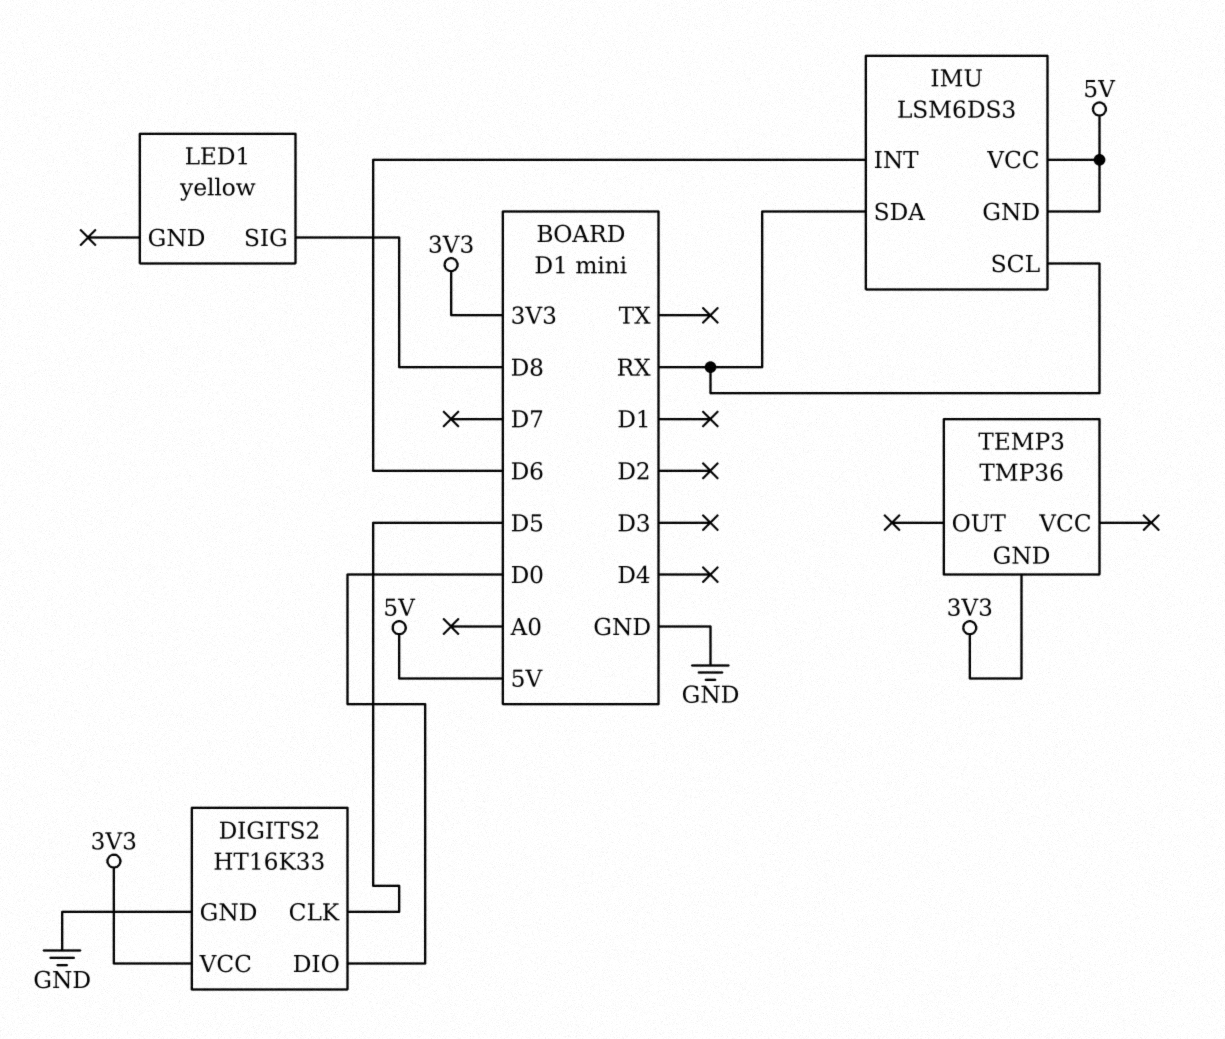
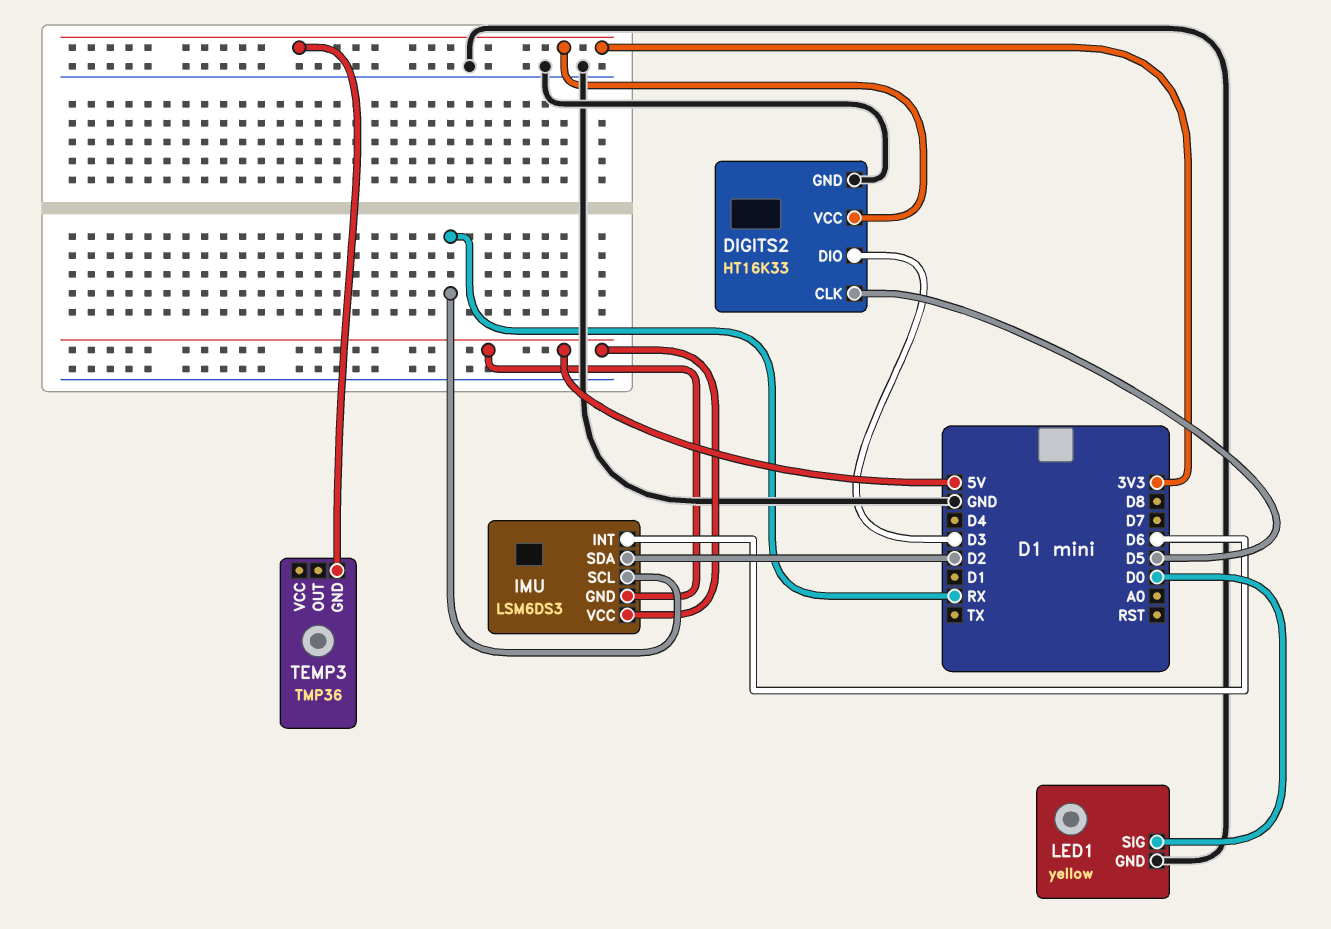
DIGITS2 pin DIO: D0 -> D3
IMU pin SDA: RX -> D2
LED1 pin GND: none -> GND
LED1 pin SIG: D8 -> D0

